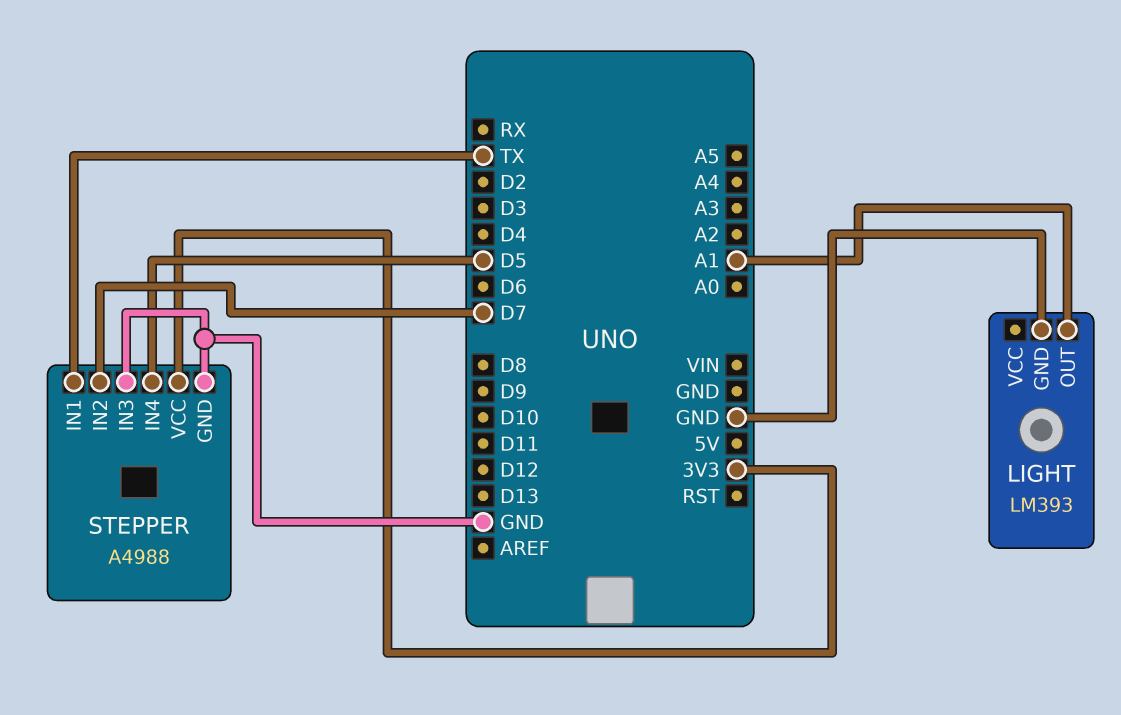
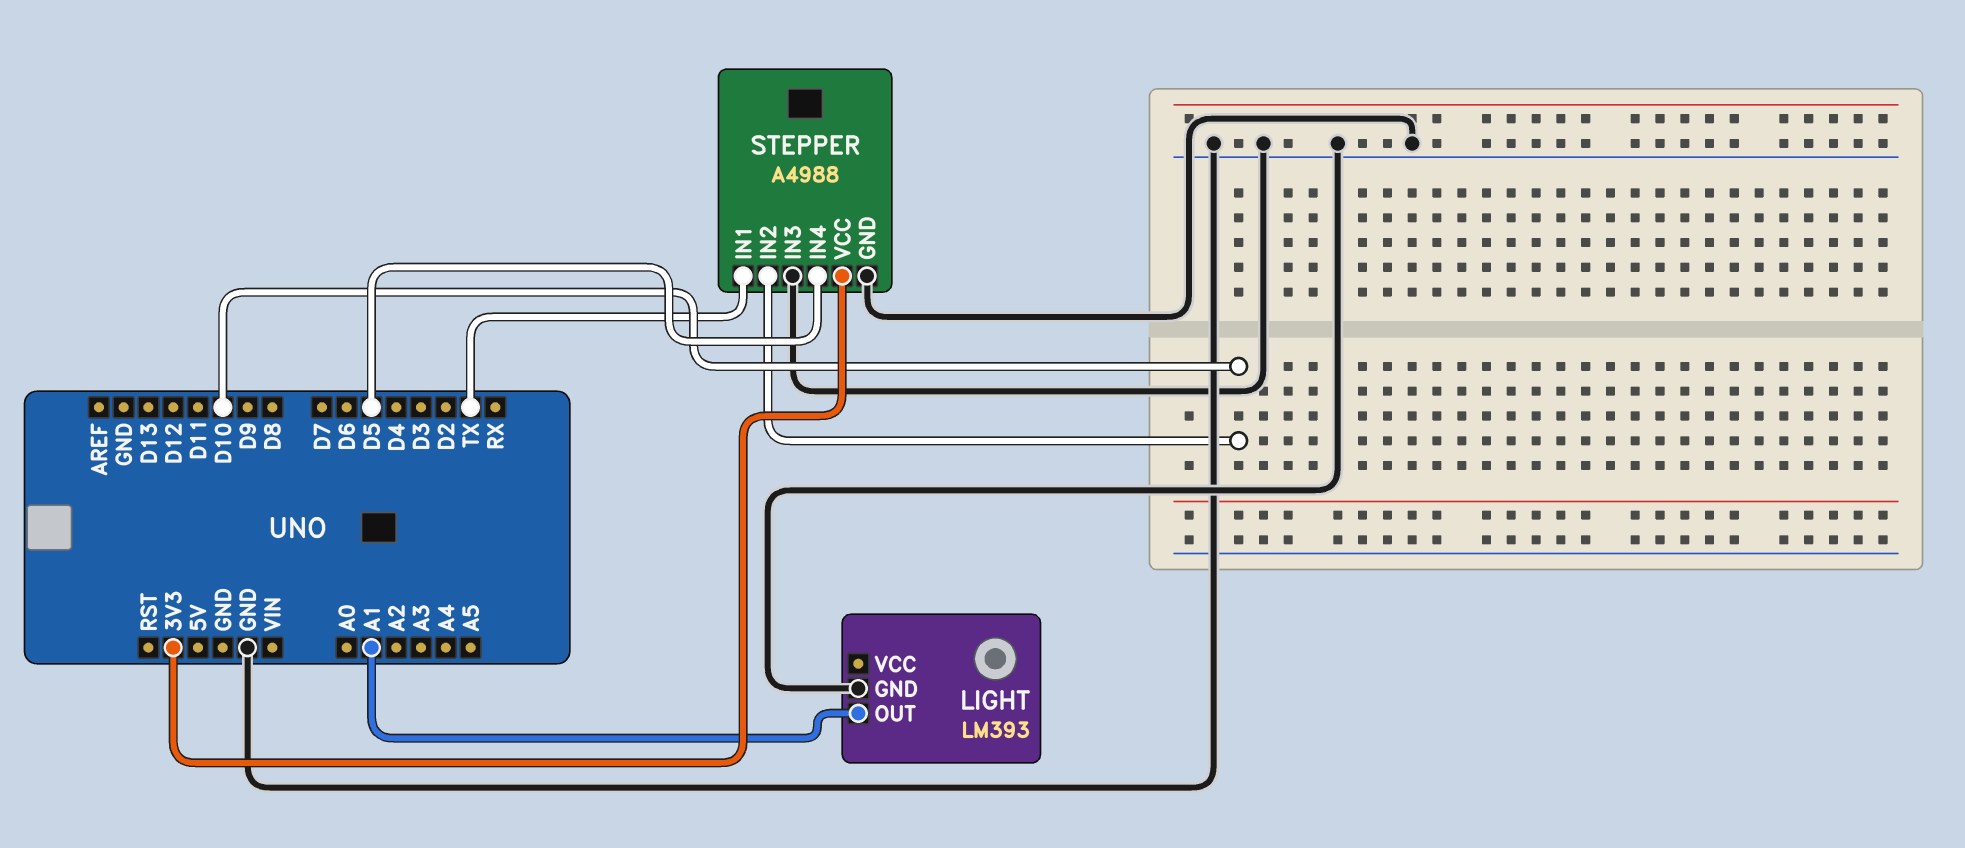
STEPPER pin IN2: D7 -> D10

